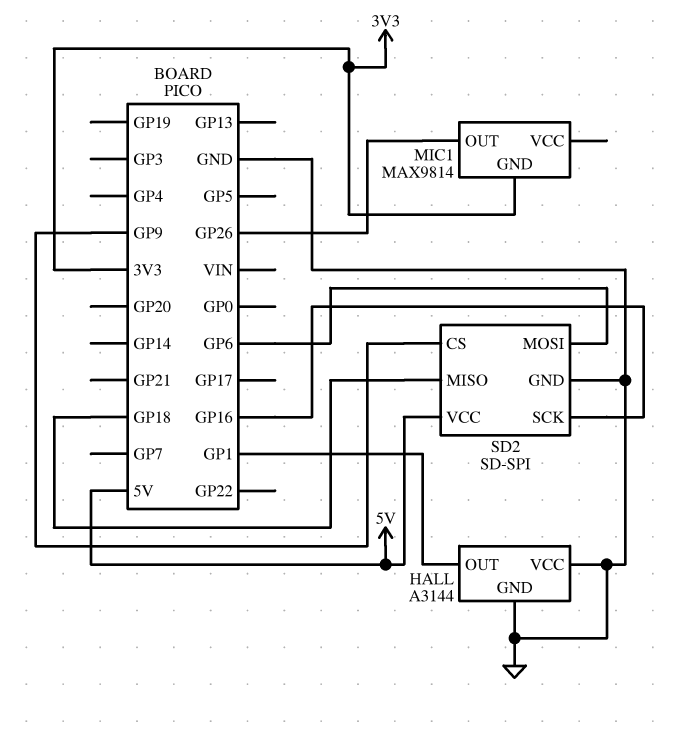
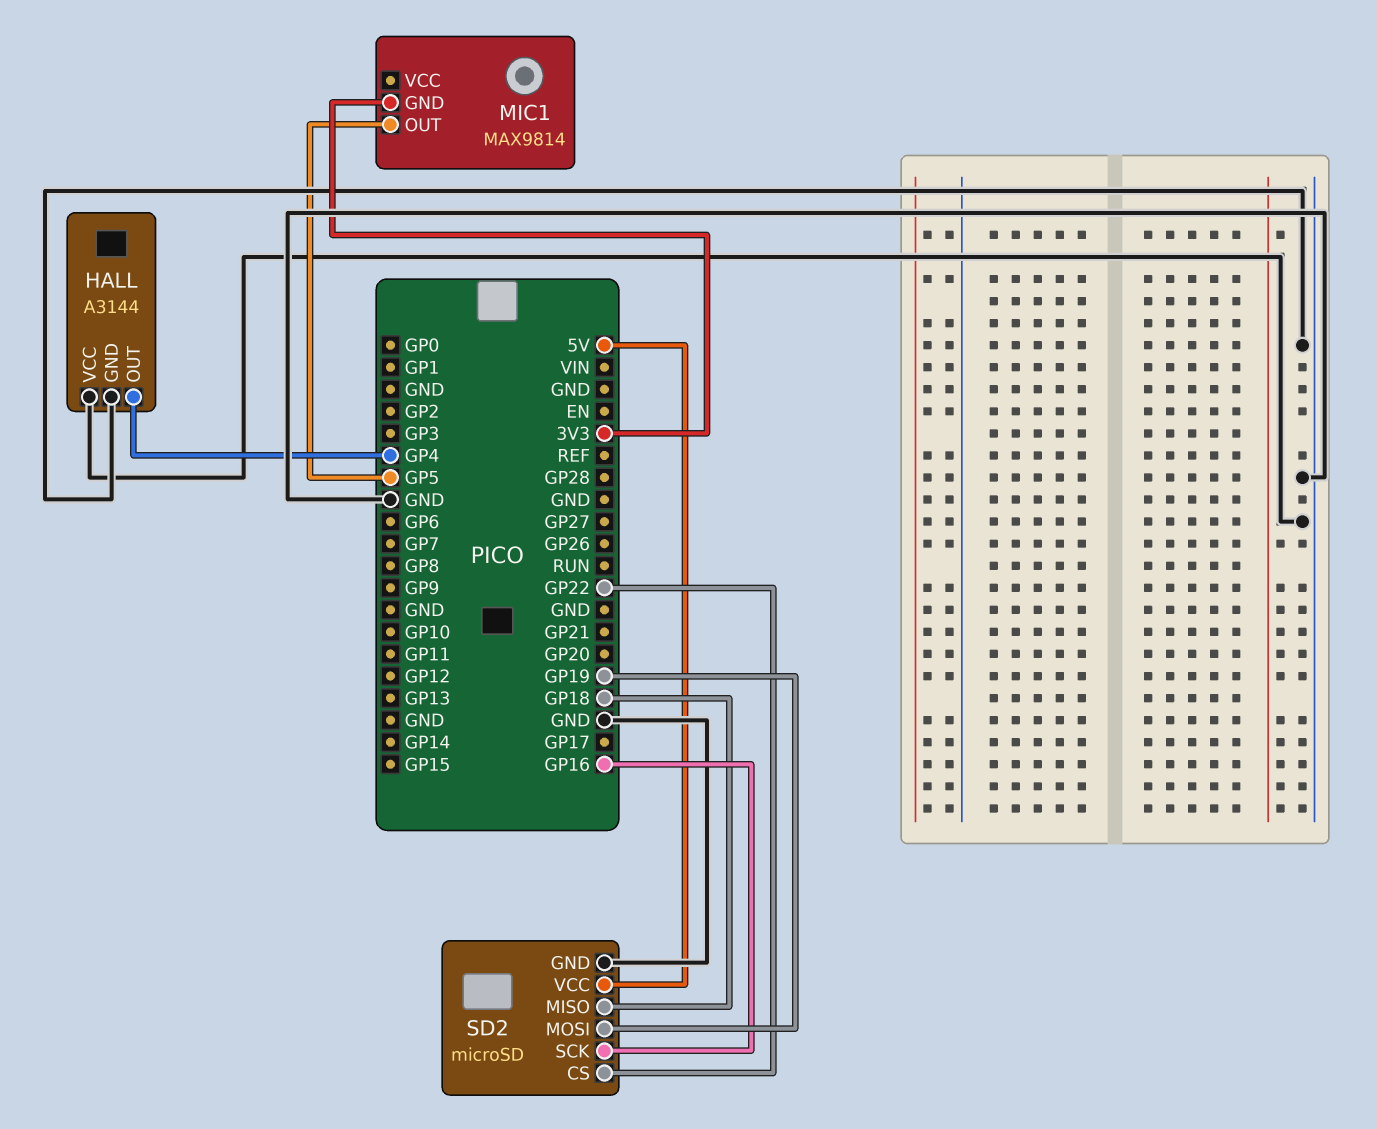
HALL pin OUT: GP1 -> GP4
MIC1 pin OUT: GP26 -> GP5
SD2: SD-SPI -> microSD
SD2 pin CS: GP9 -> GP22
SD2 pin MOSI: GP6 -> GP19

